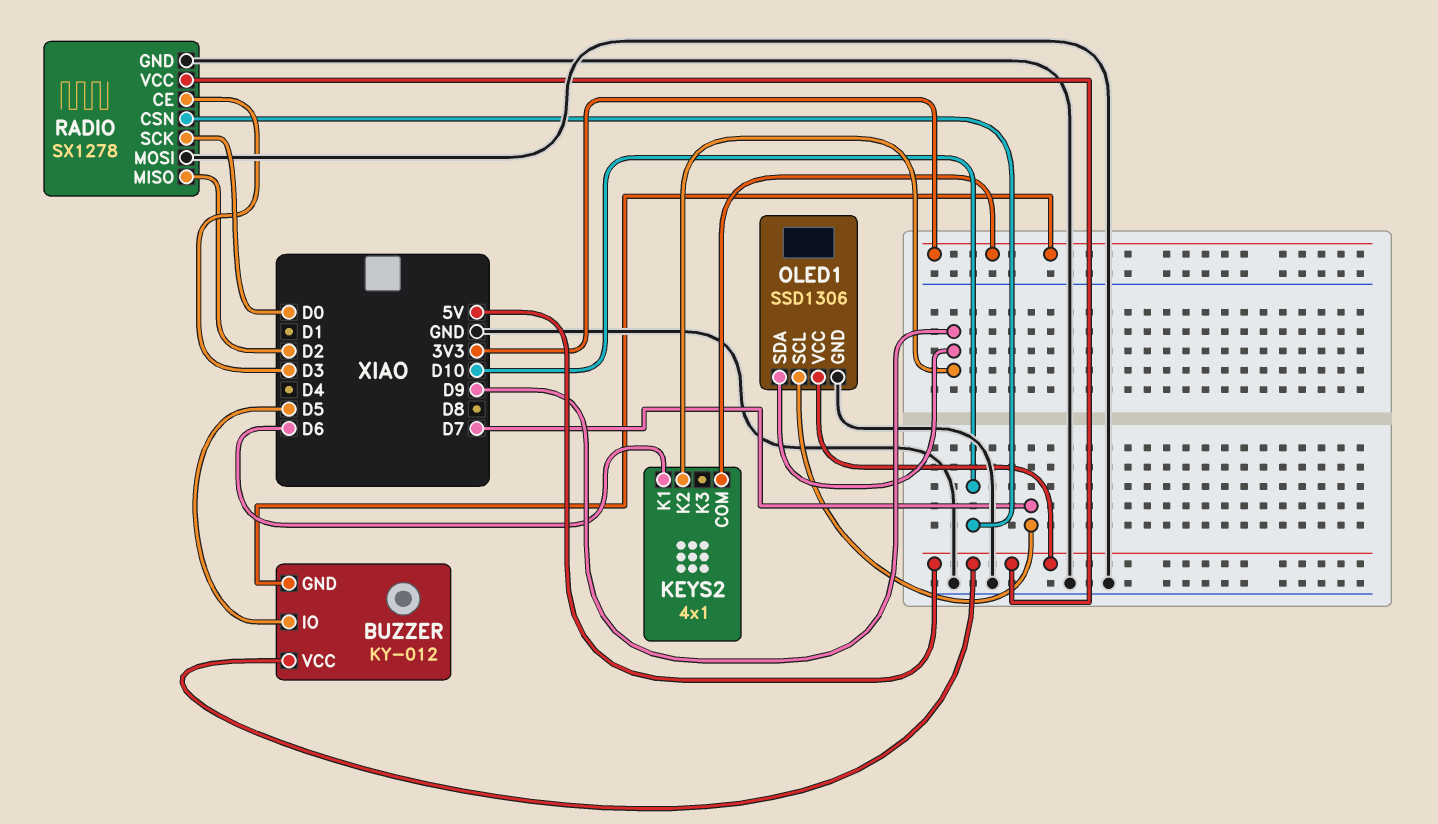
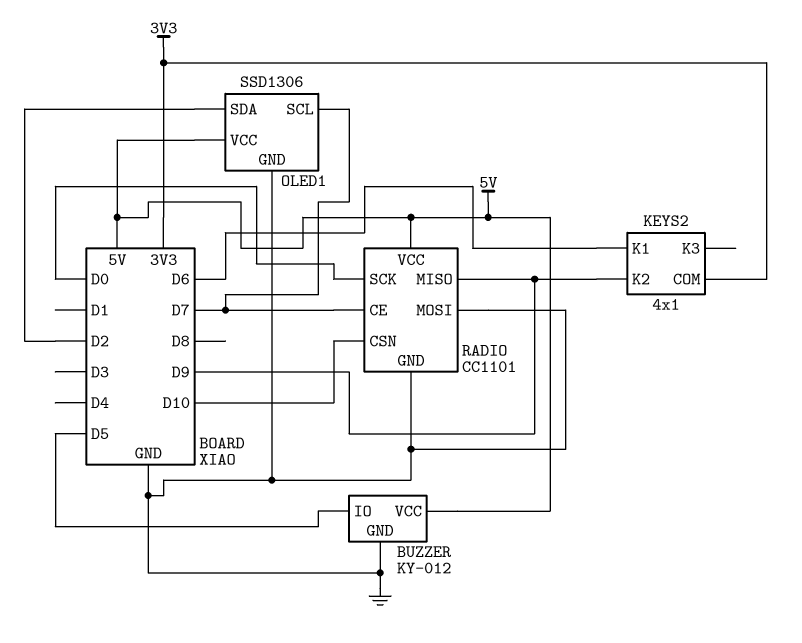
BUZZER pin GND: 3V3 -> GND
OLED1 pin SDA: D9 -> D2
RADIO: SX1278 -> CC1101
RADIO pin CE: D3 -> D7
RADIO pin MISO: D2 -> D9

